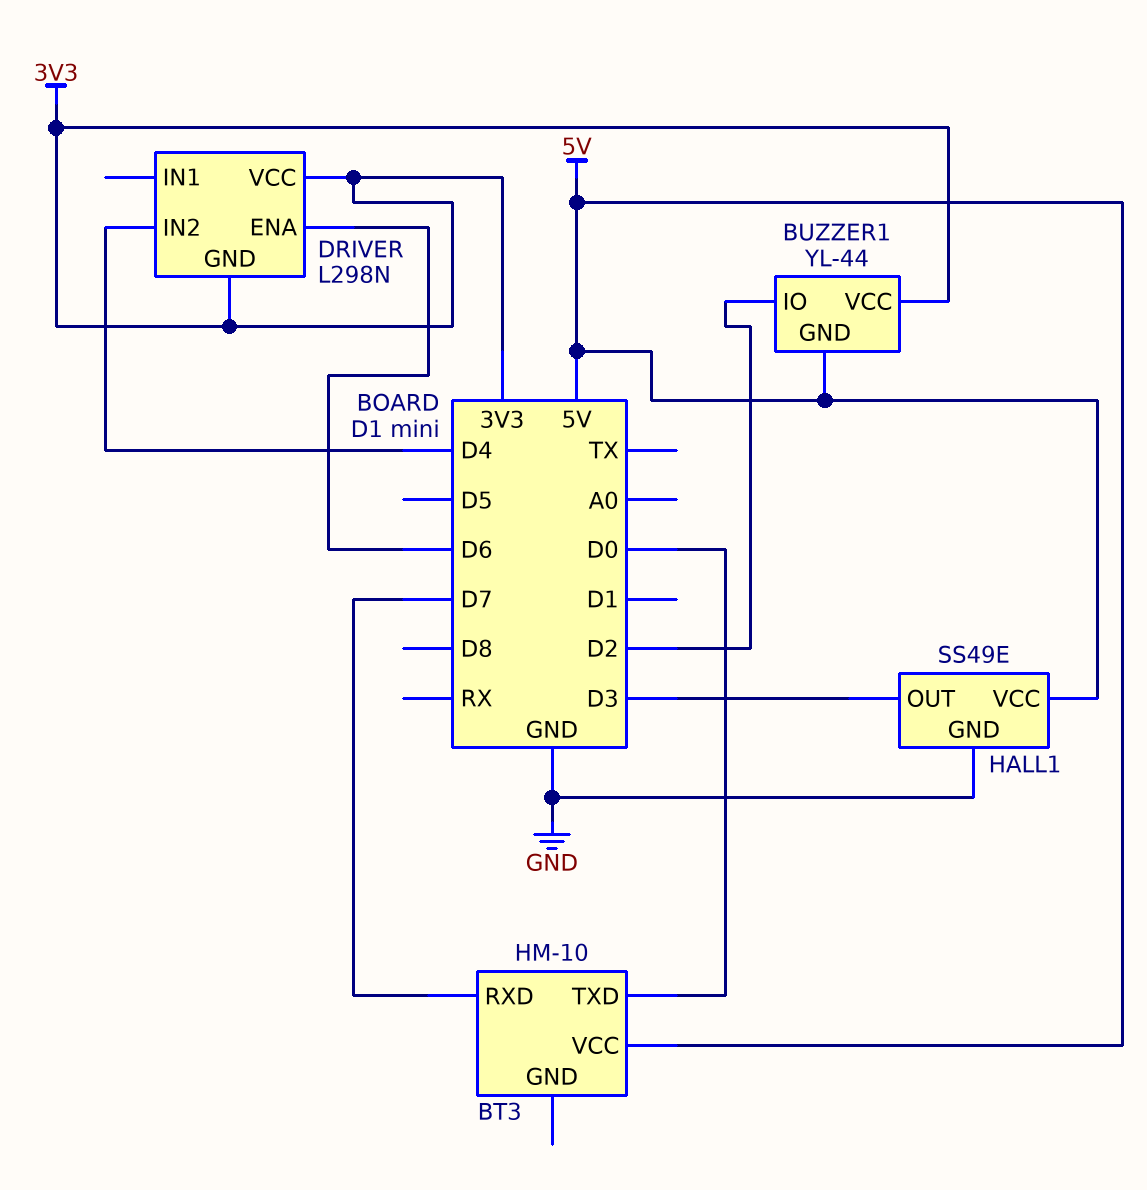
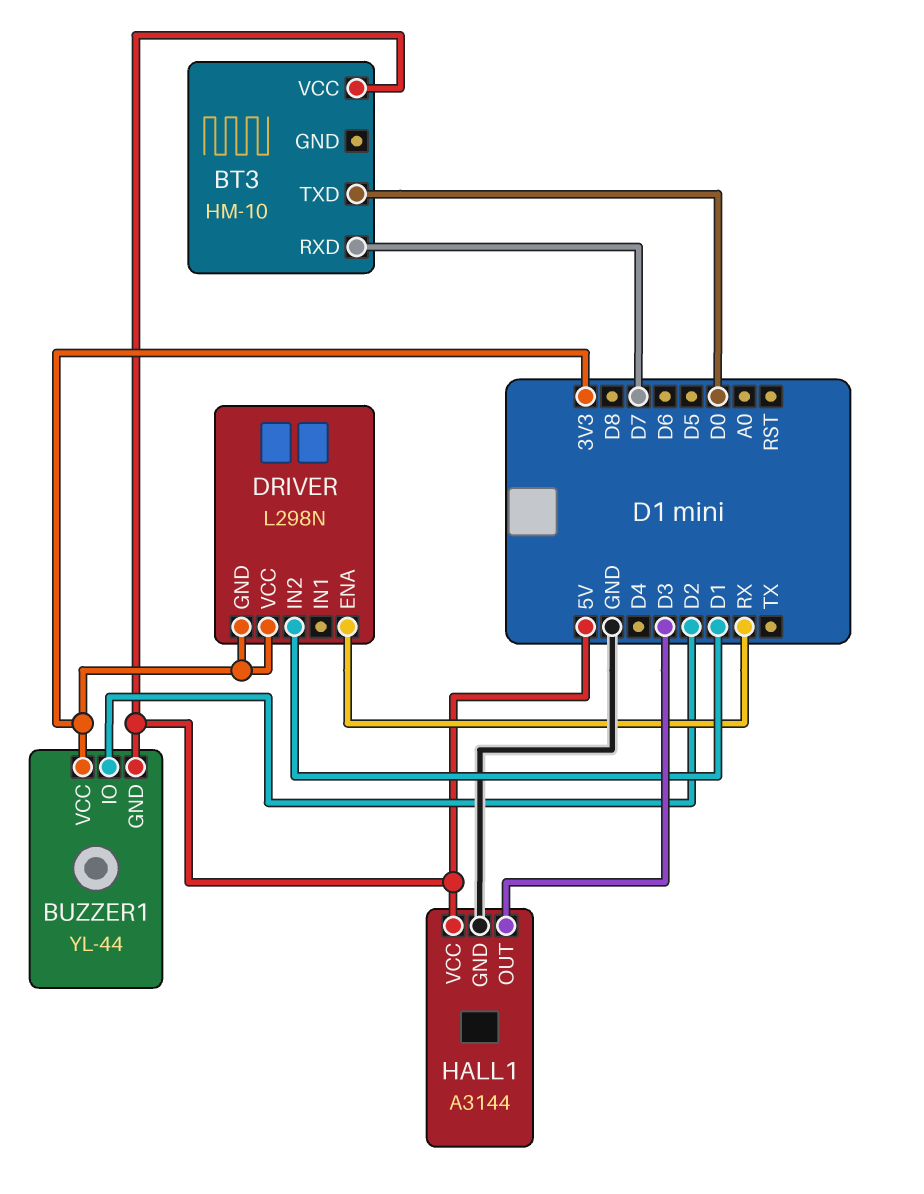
DRIVER pin ENA: D6 -> RX
DRIVER pin IN2: D4 -> D1
HALL1: SS49E -> A3144

